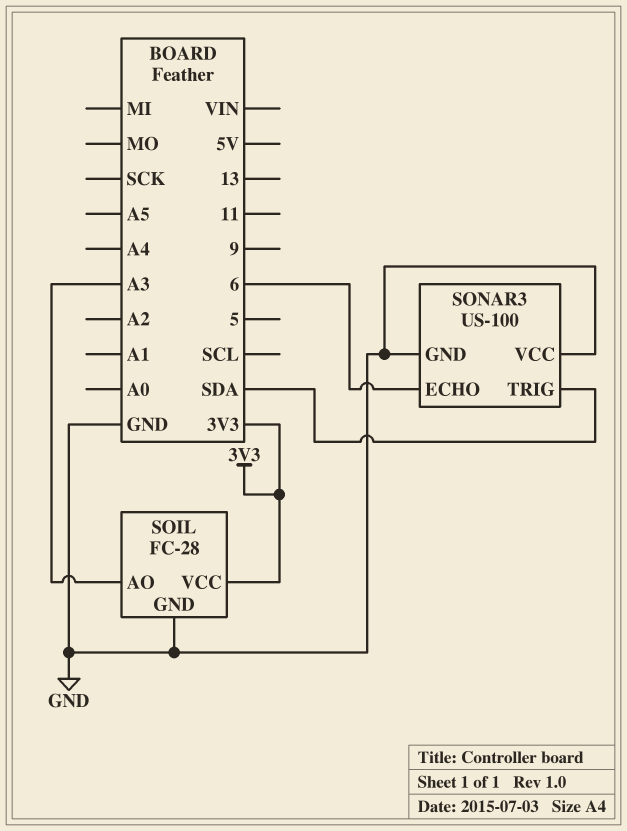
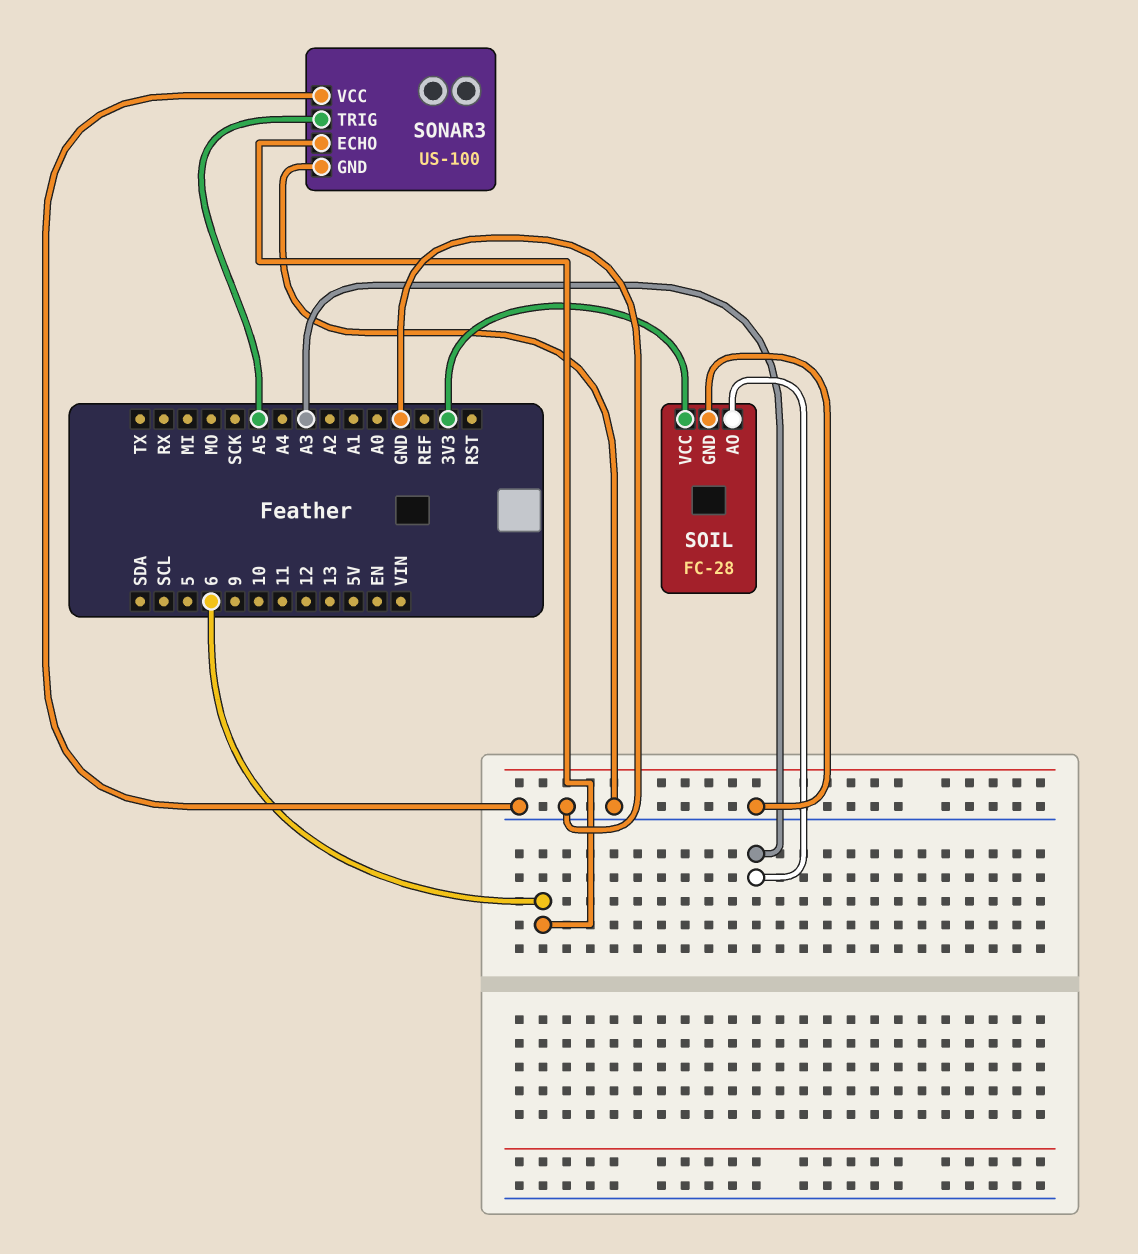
SONAR3 pin TRIG: SDA -> A5

